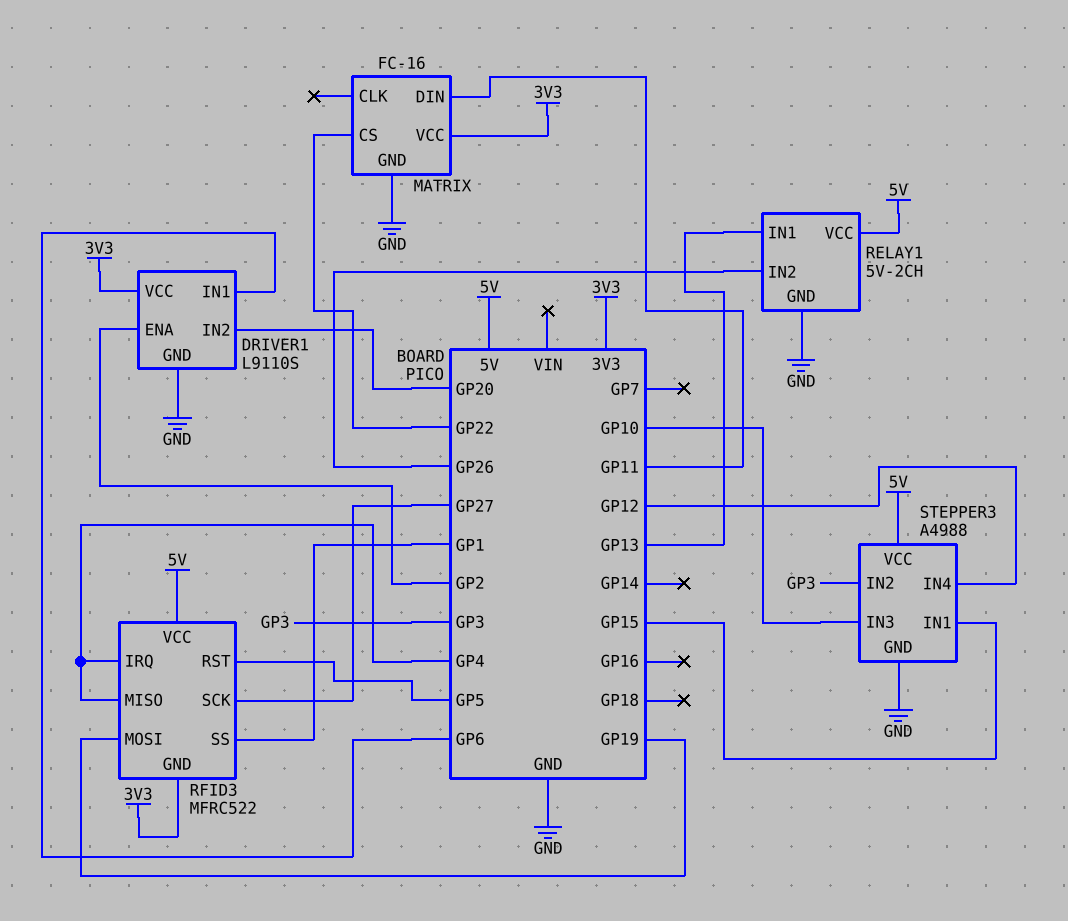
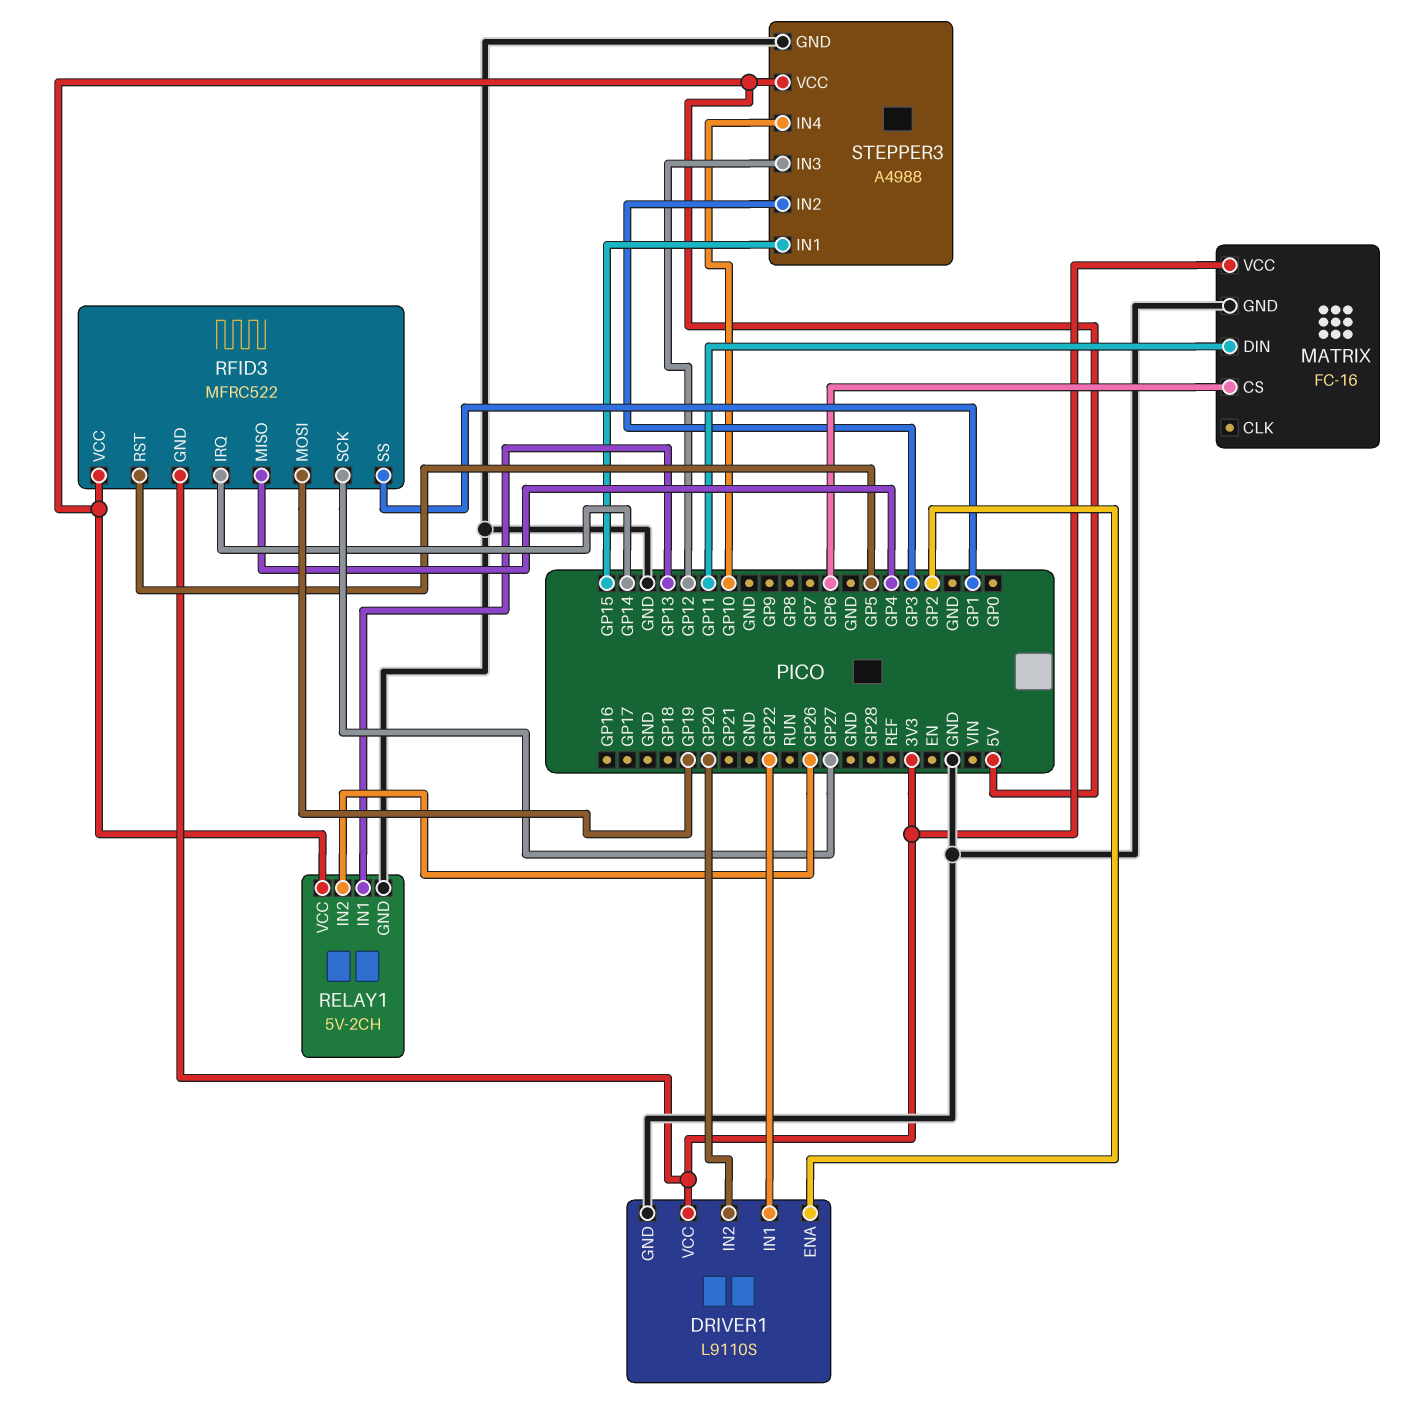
DRIVER1 pin IN1: GP6 -> GP22
MATRIX pin CS: GP22 -> GP6
RFID3 pin IRQ: GP4 -> GP14
STEPPER3 pin IN3: GP10 -> GP12
STEPPER3 pin IN4: GP12 -> GP10

